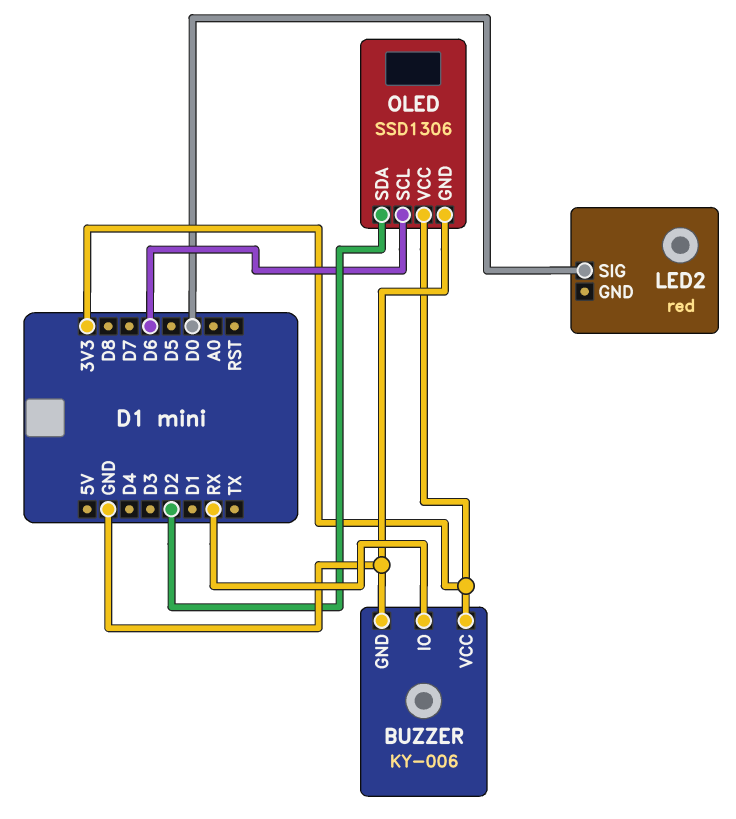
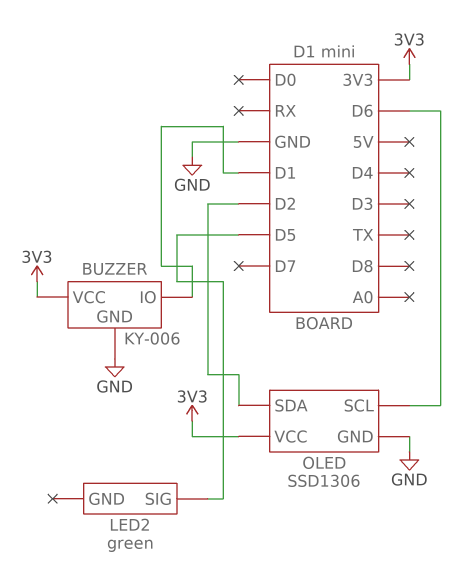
BUZZER pin IO: RX -> D1
LED2: red -> green
LED2 pin SIG: D0 -> D5

